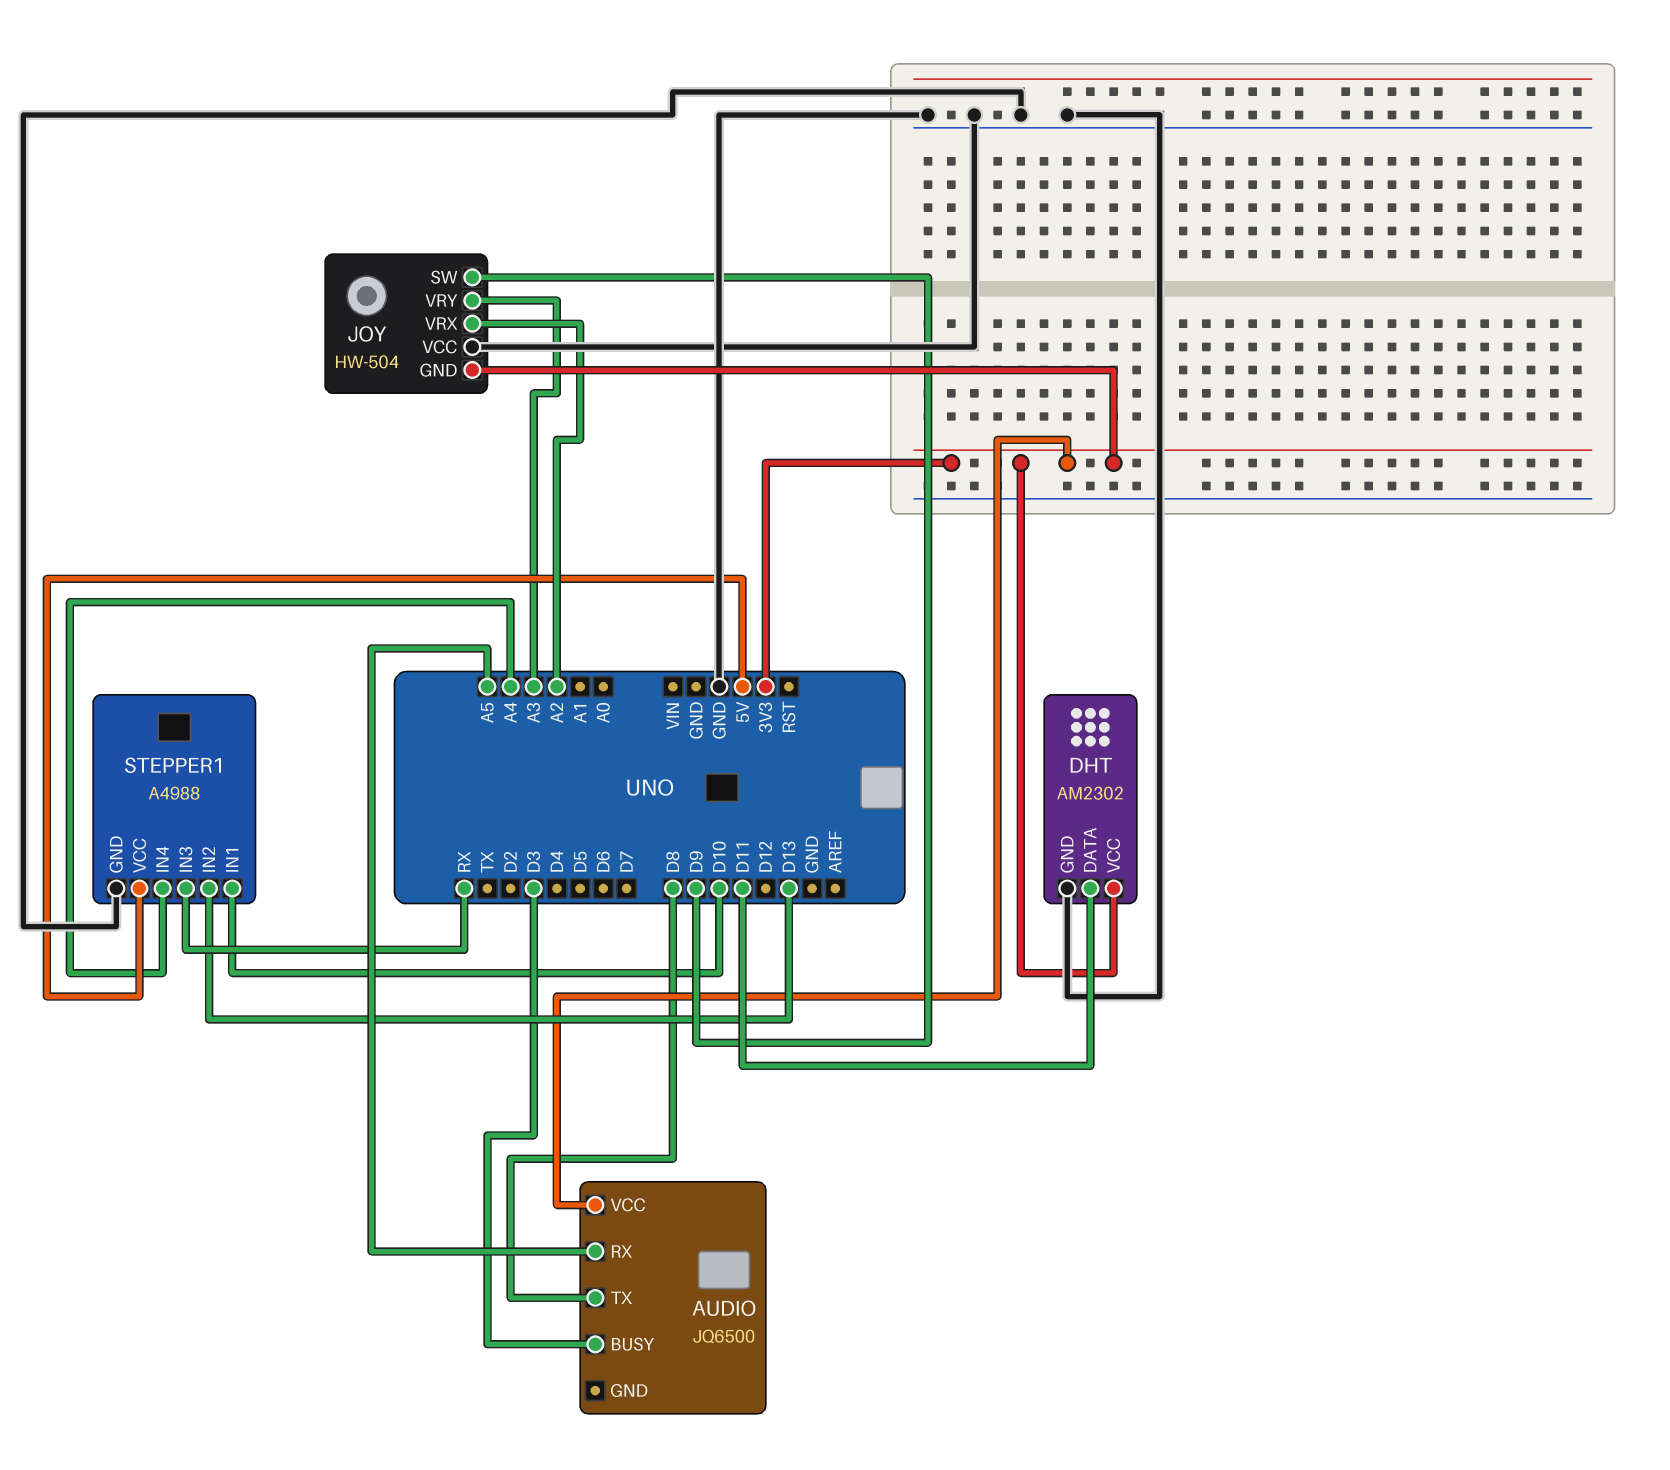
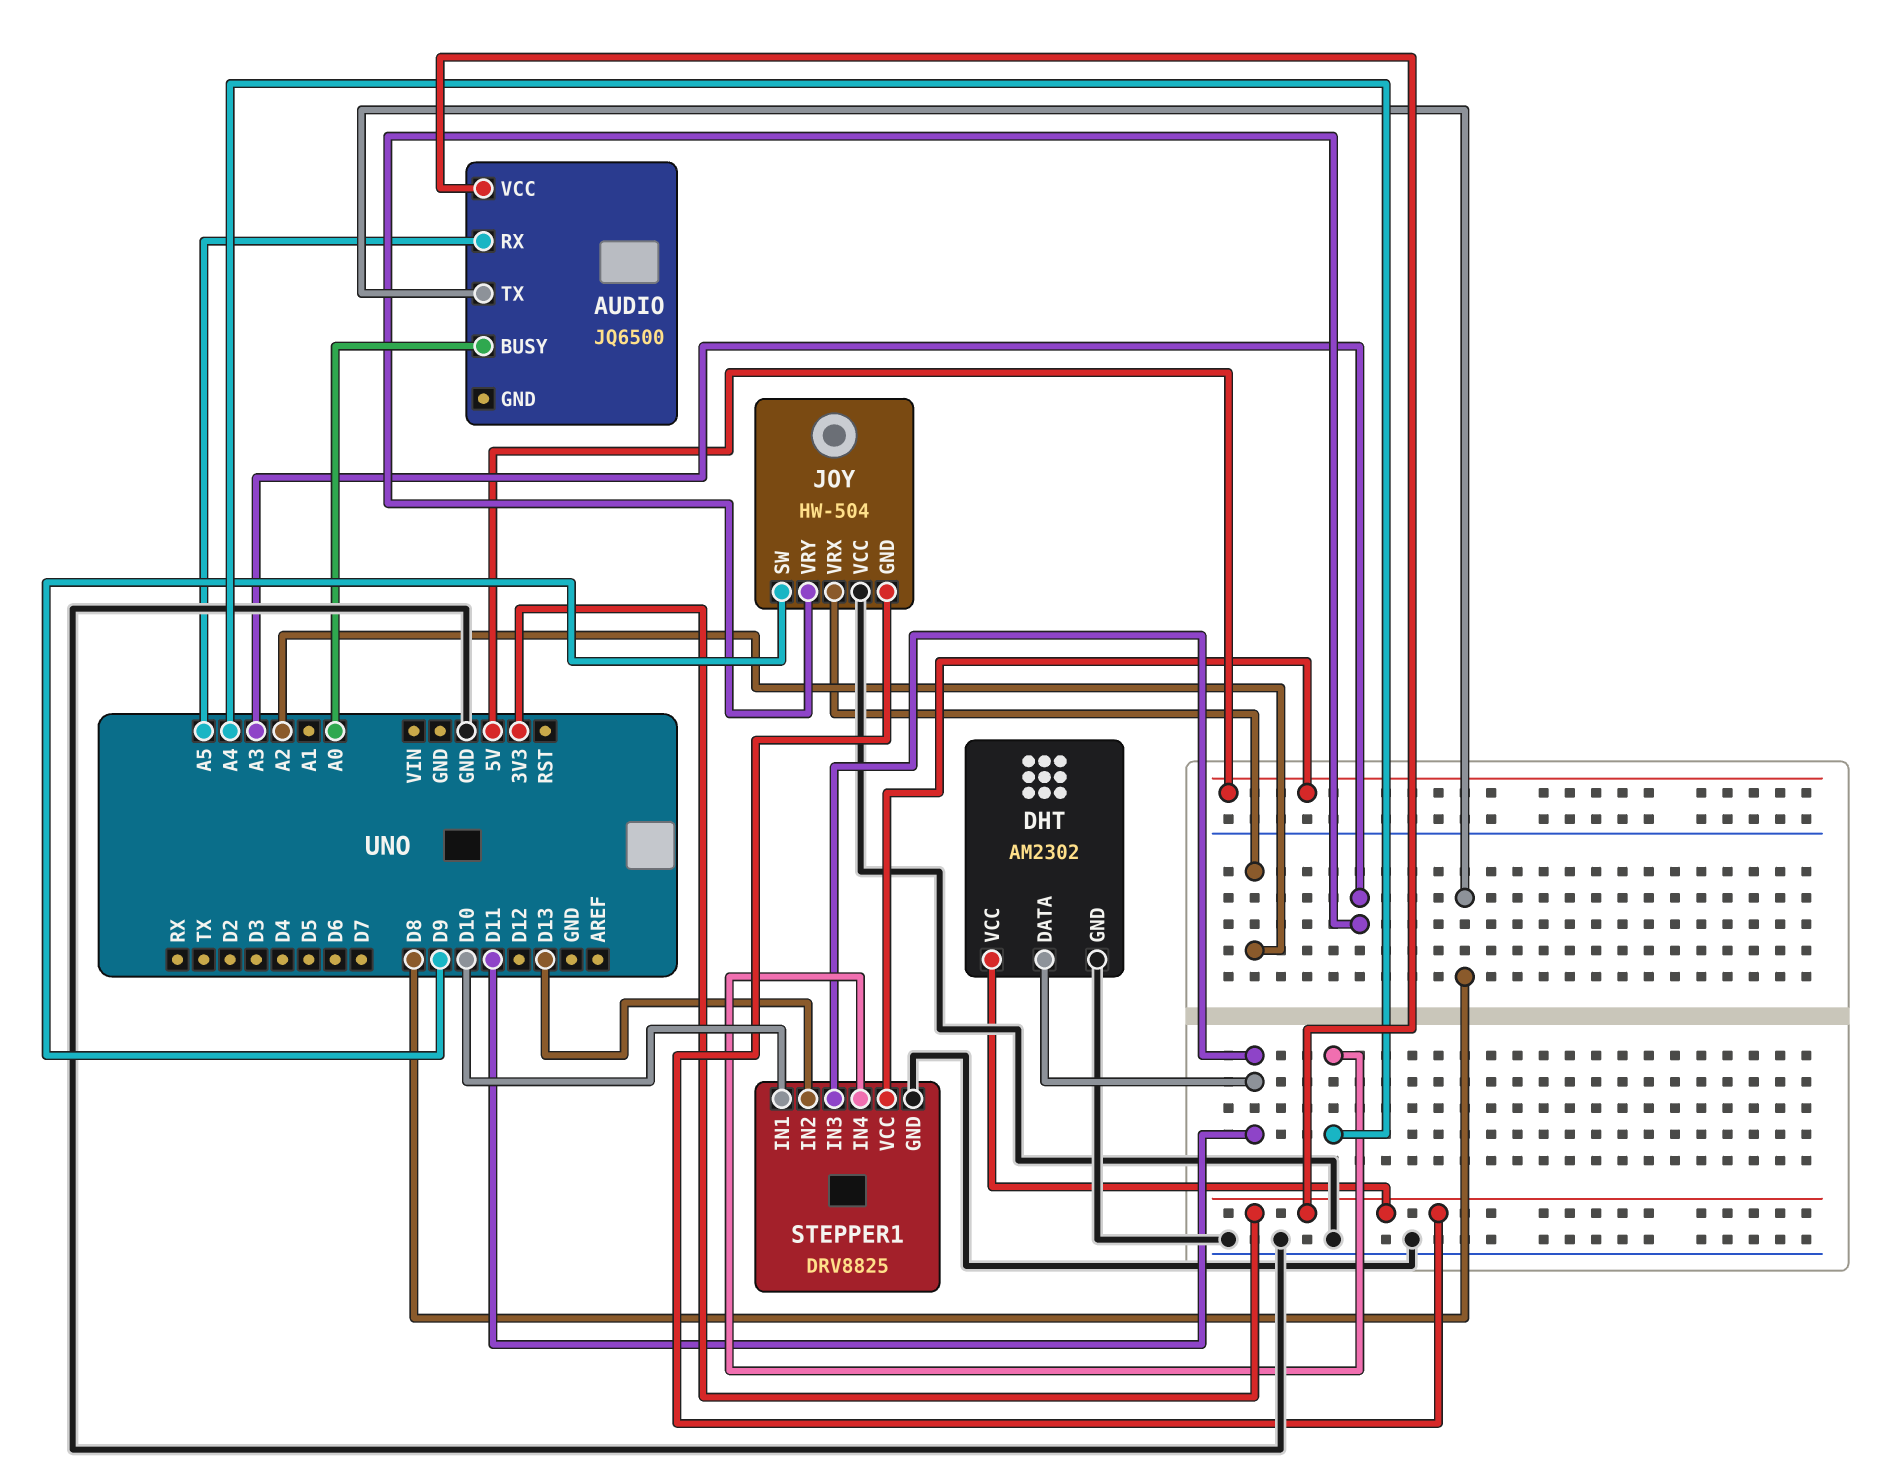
AUDIO pin BUSY: D3 -> A0
STEPPER1: A4988 -> DRV8825
STEPPER1 pin IN3: RX -> D11

